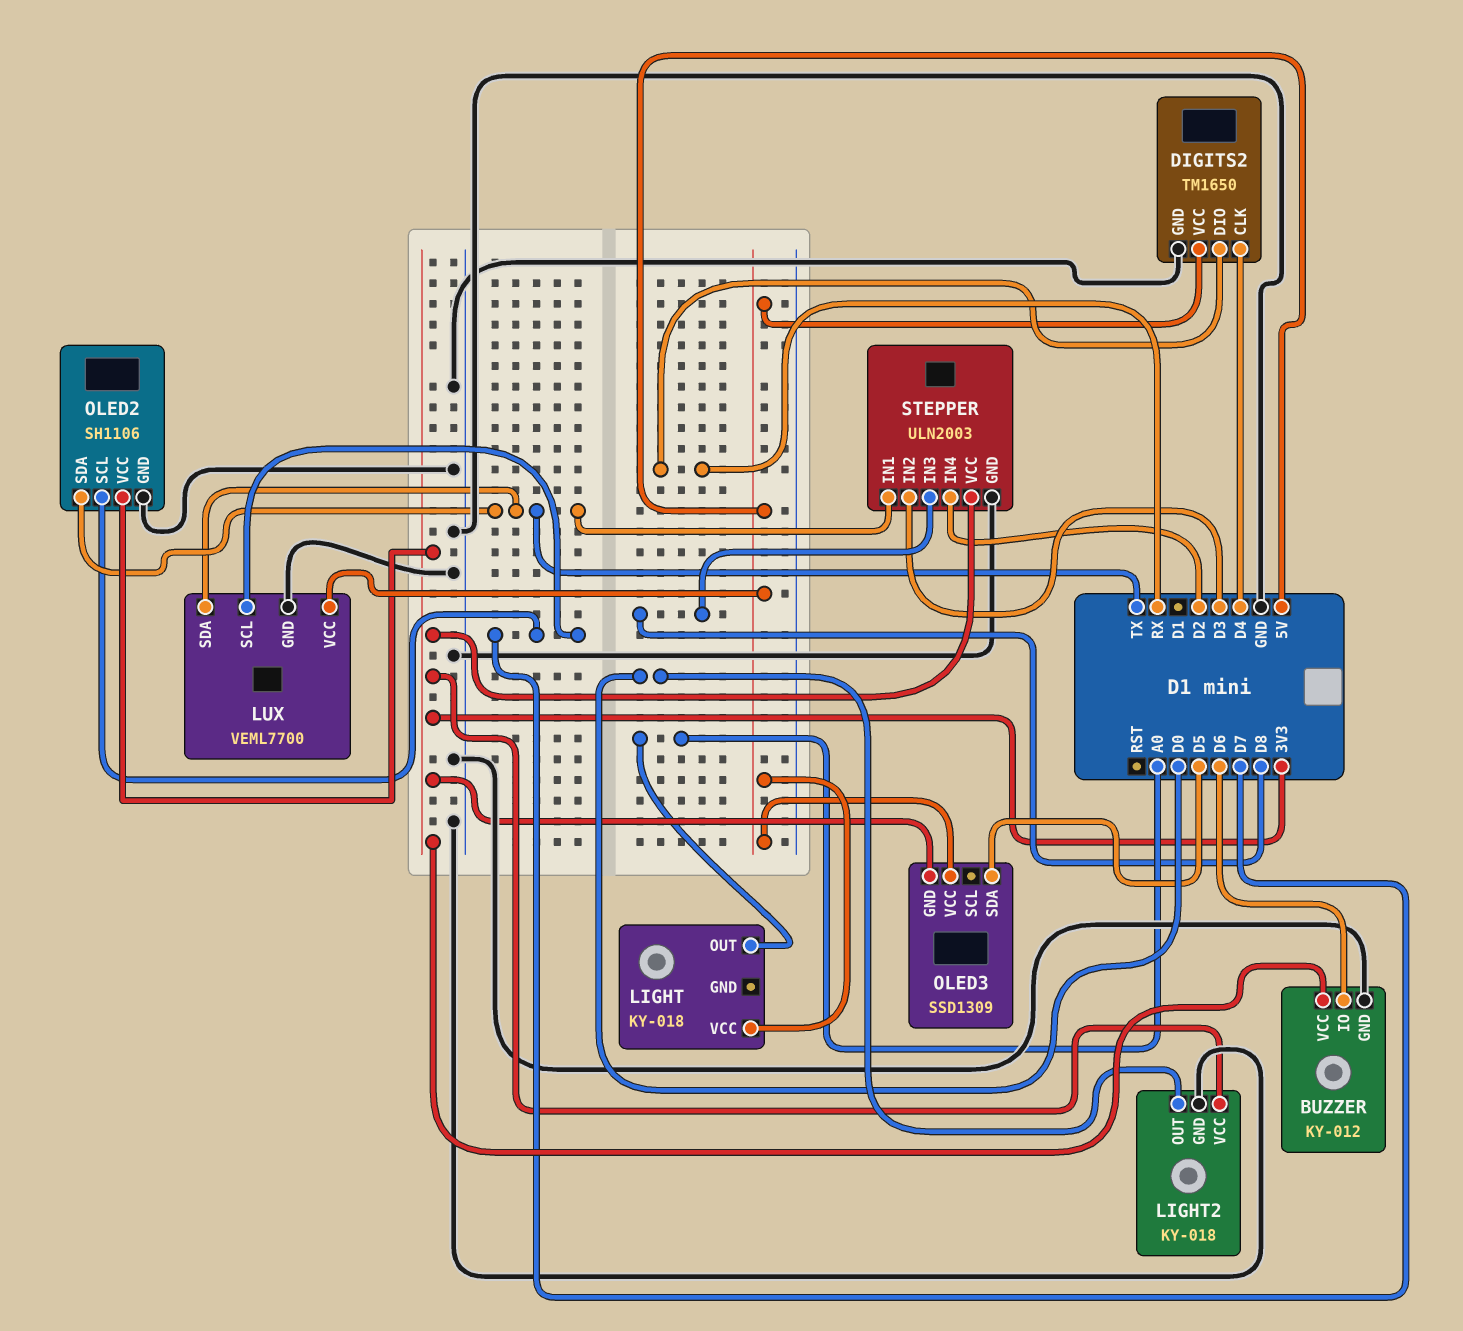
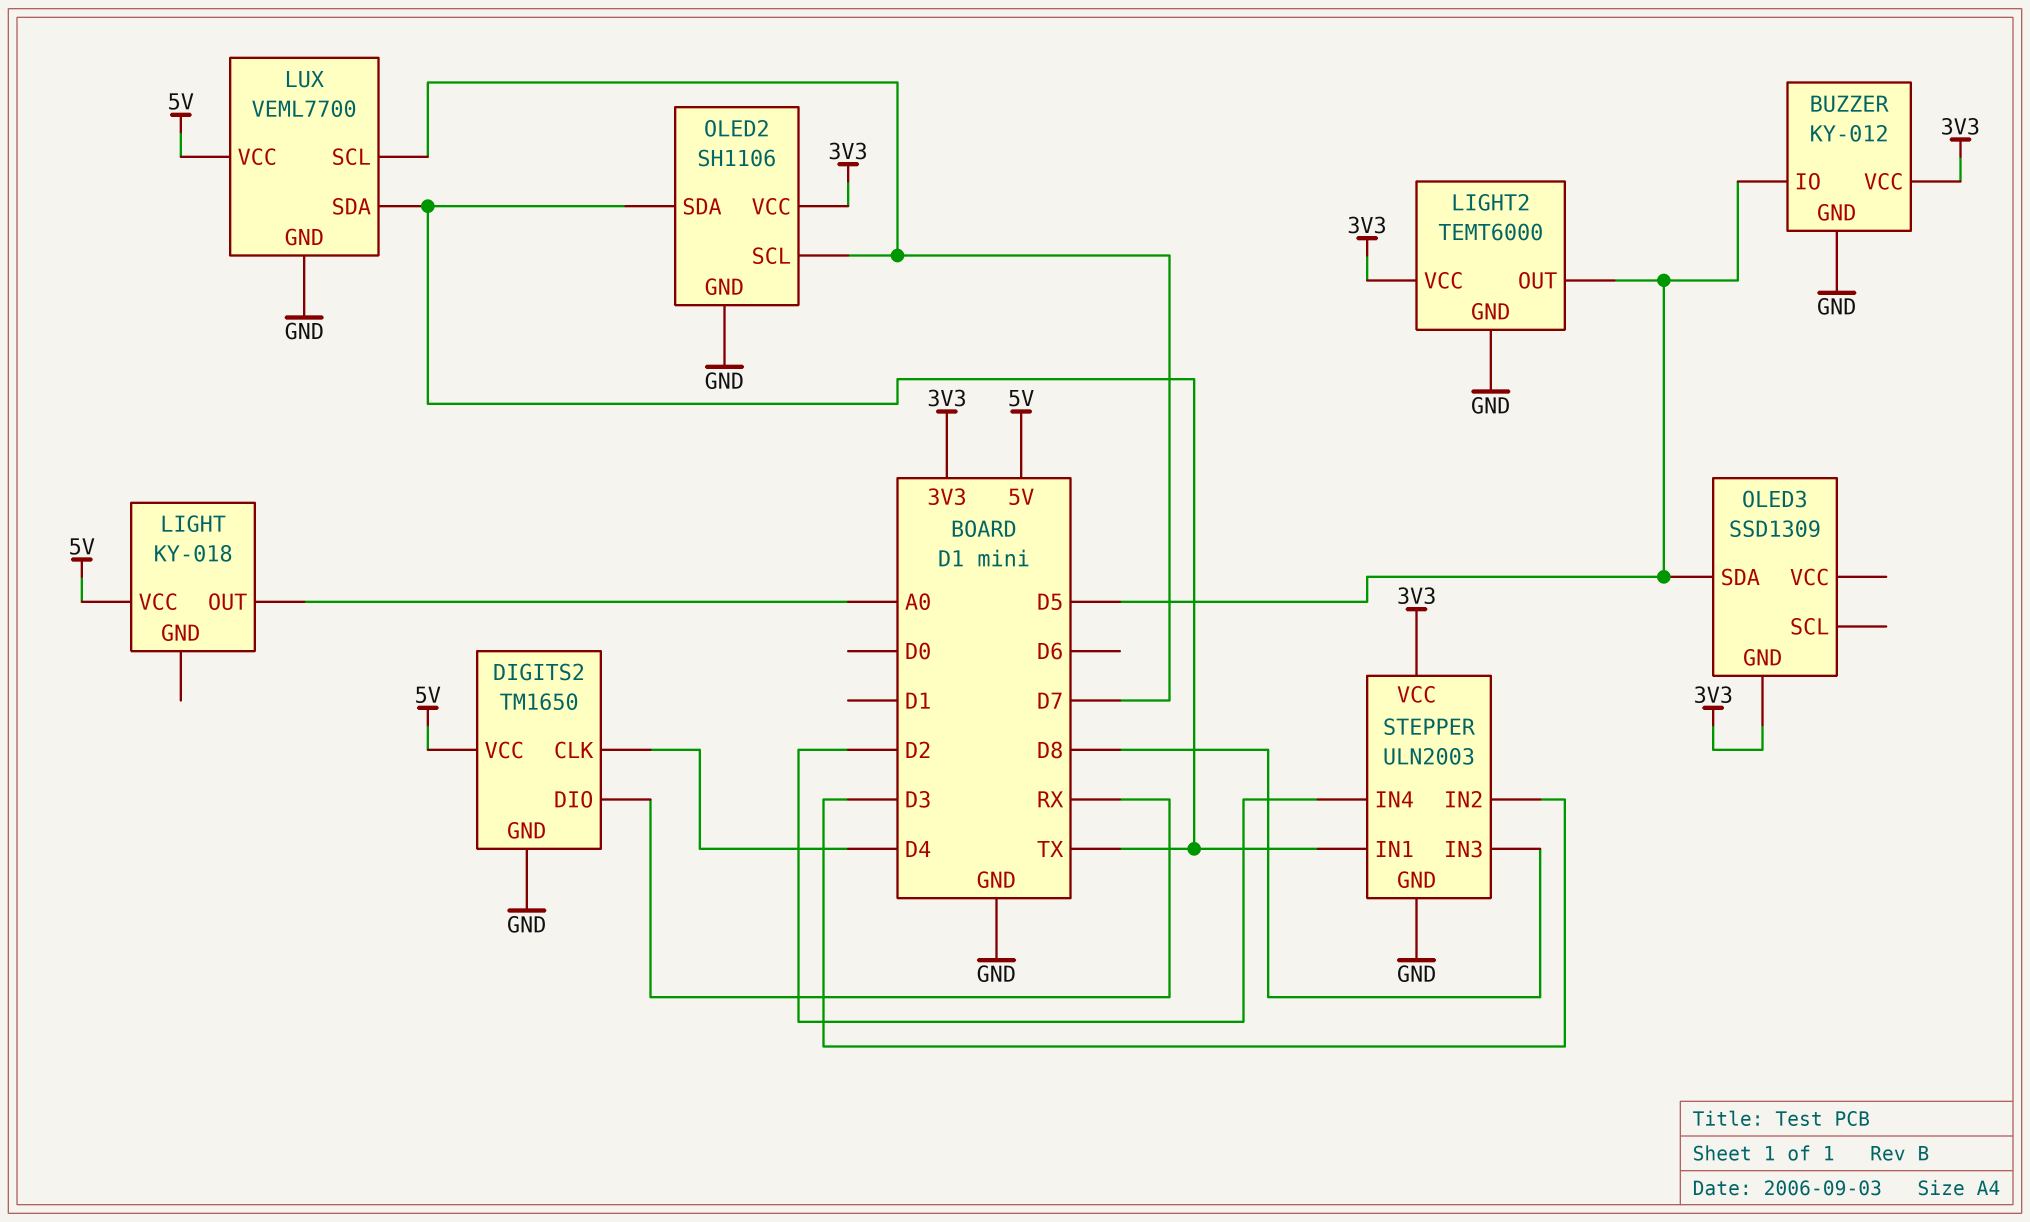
BUZZER pin IO: D6 -> D5
LIGHT2: KY-018 -> TEMT6000
LIGHT2 pin OUT: D0 -> D5
OLED3 pin VCC: 5V -> none

